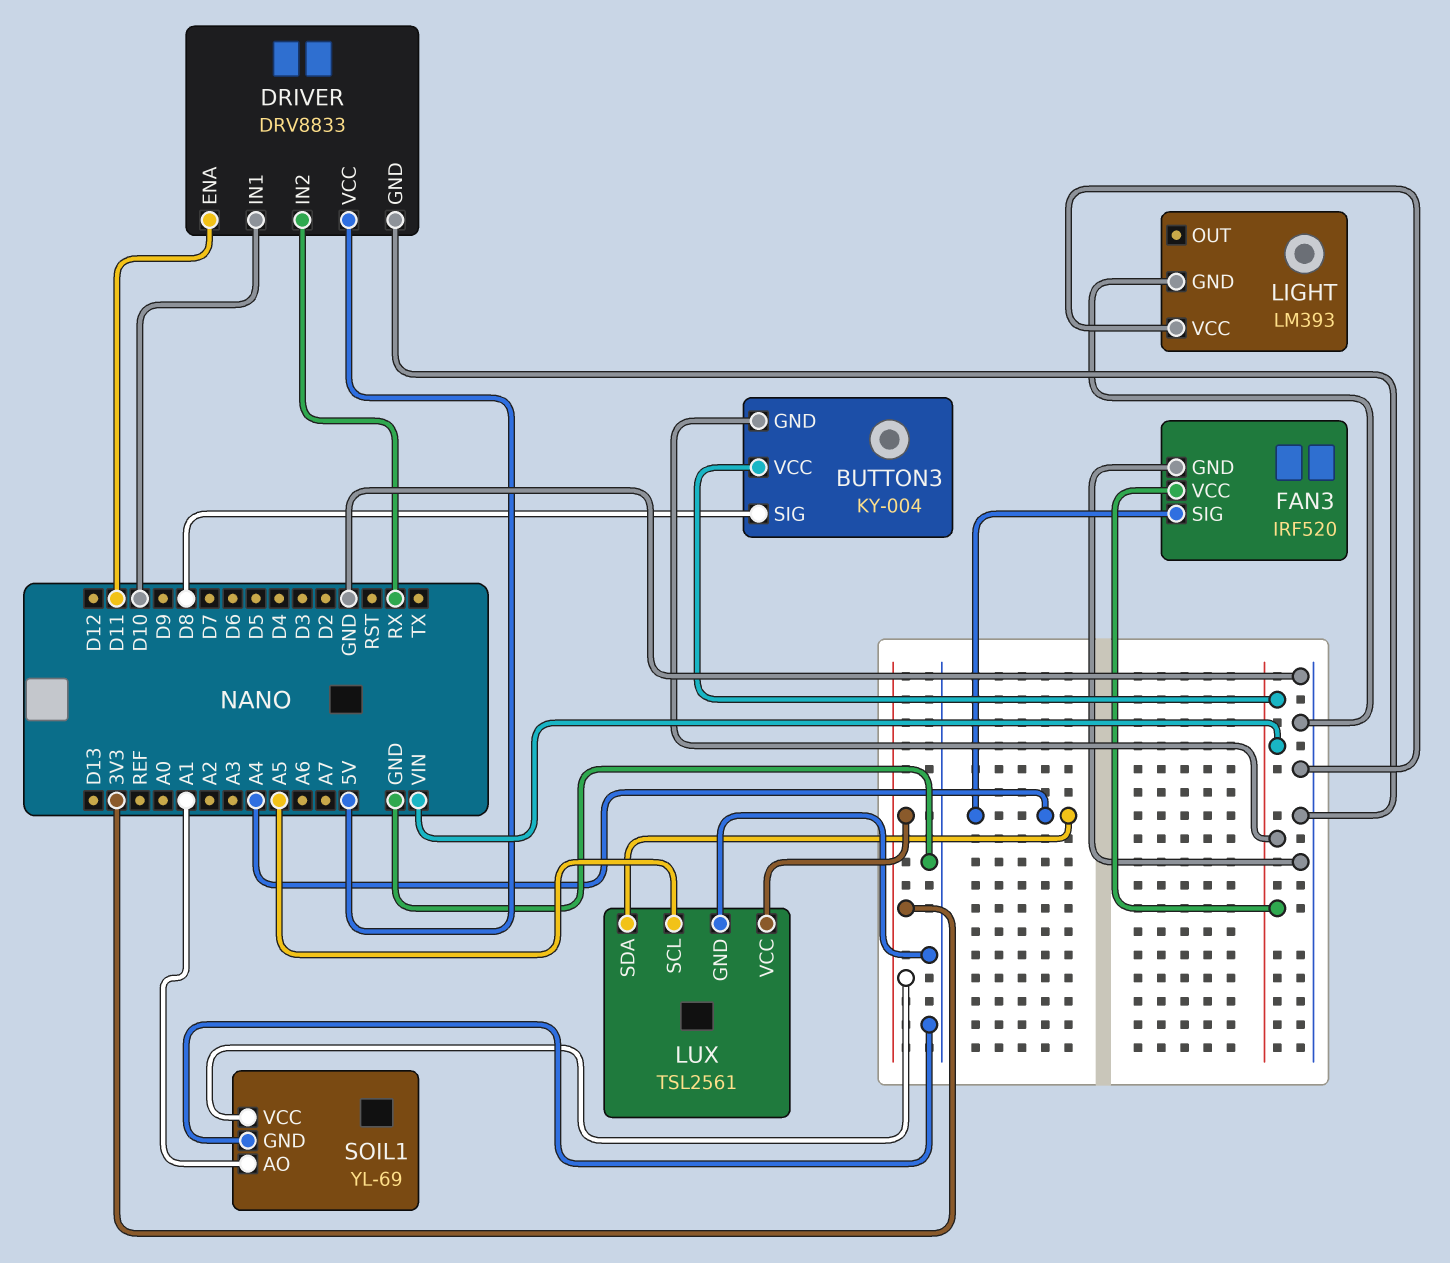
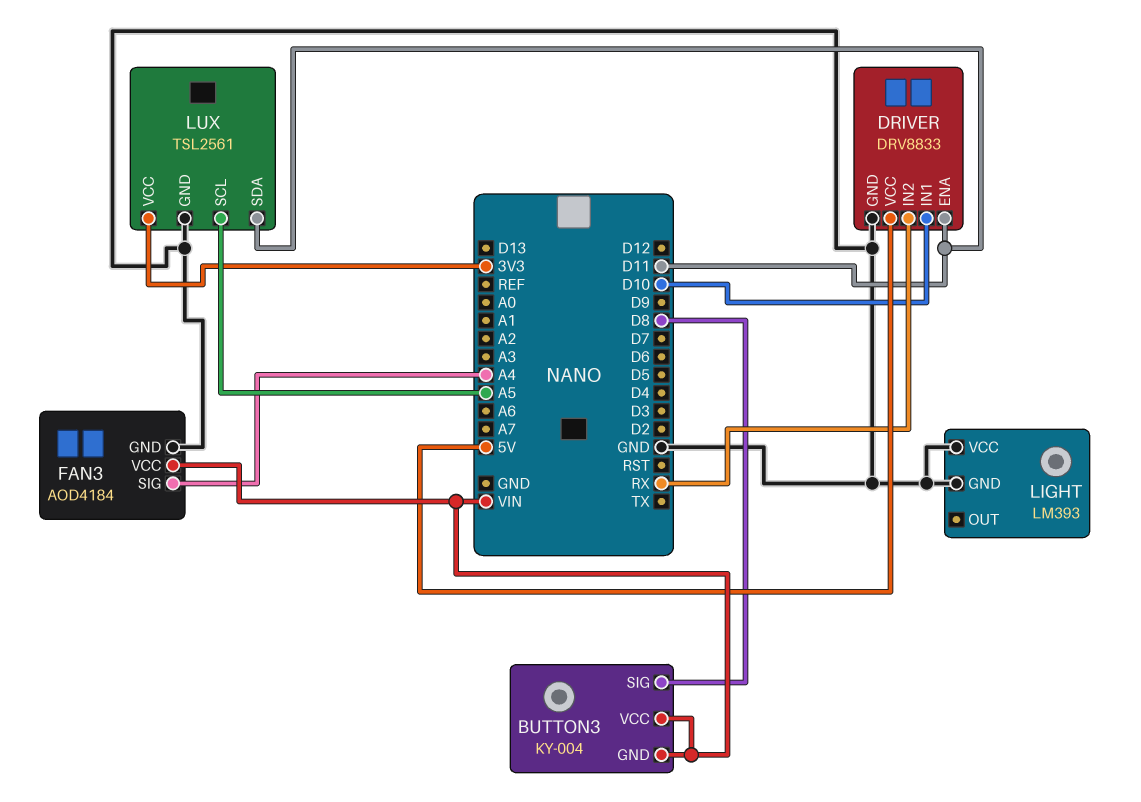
FAN3: IRF520 -> AOD4184
LUX pin SDA: A4 -> D11
SOIL1: YL-69 -> none
SOIL1 pin AO: A1 -> none
SOIL1 pin GND: GND -> none
SOIL1 pin VCC: 3V3 -> none

